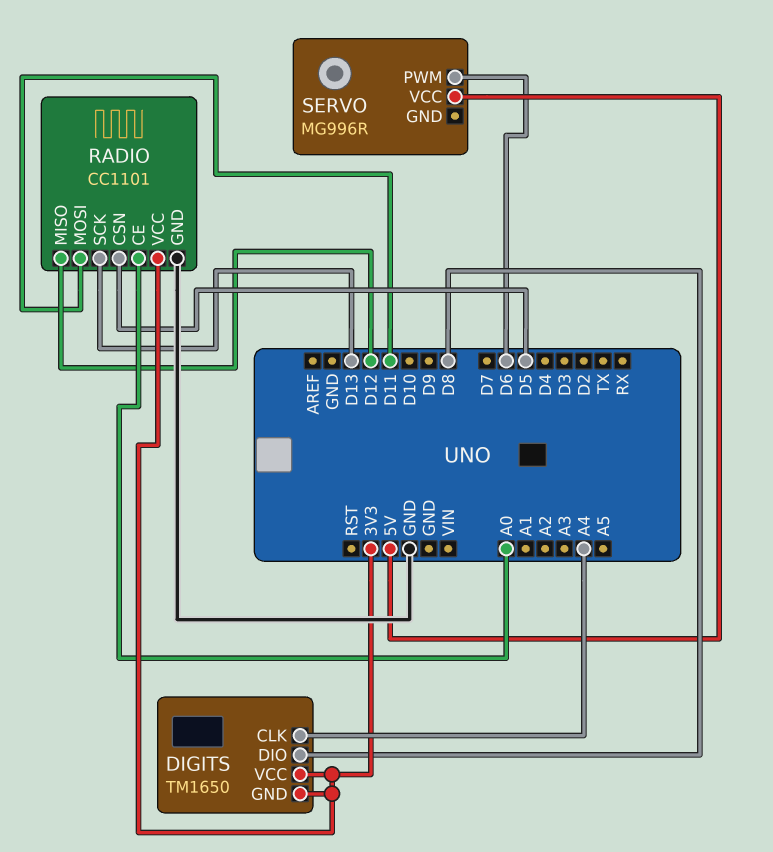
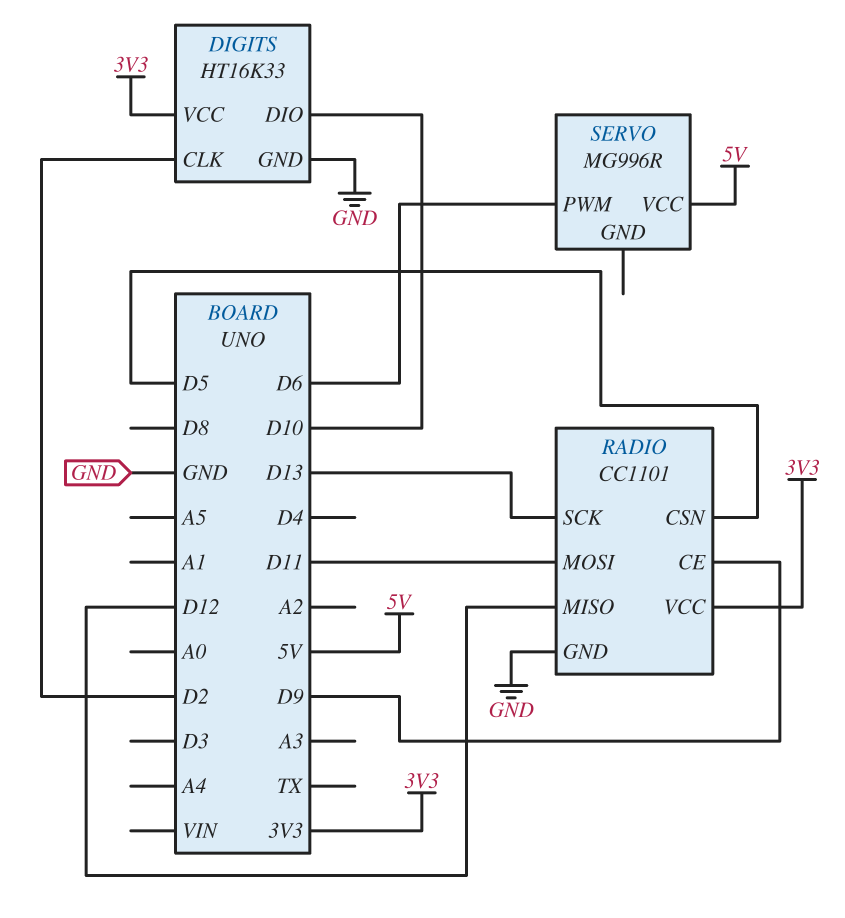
DIGITS: TM1650 -> HT16K33
DIGITS pin CLK: A4 -> D2
DIGITS pin DIO: D8 -> D10
DIGITS pin GND: 3V3 -> GND
RADIO pin CE: A0 -> D9

